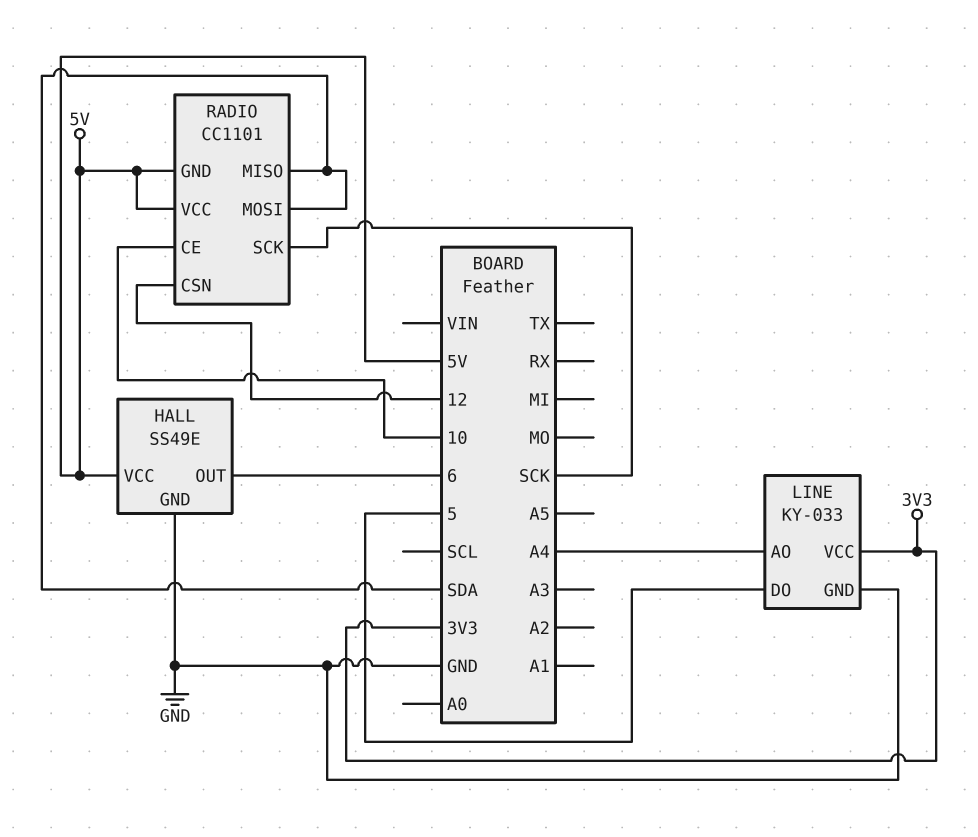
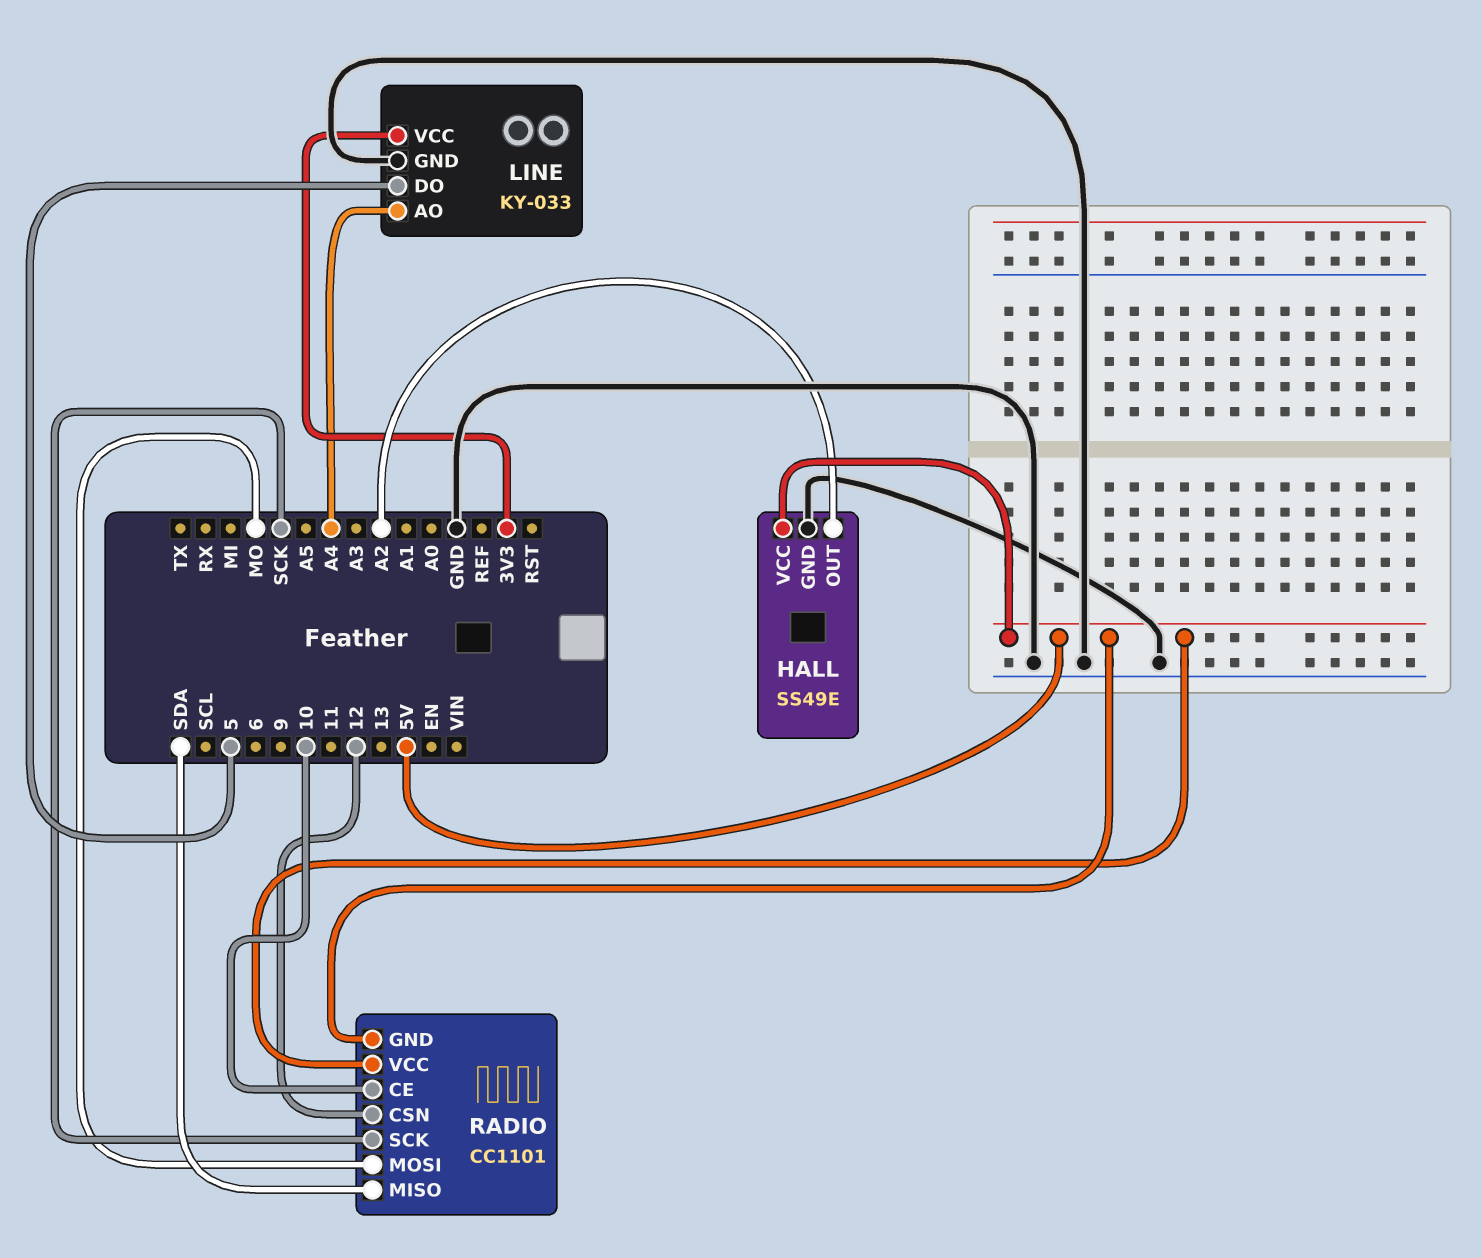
HALL pin OUT: 6 -> A2
RADIO pin MOSI: SDA -> MO

